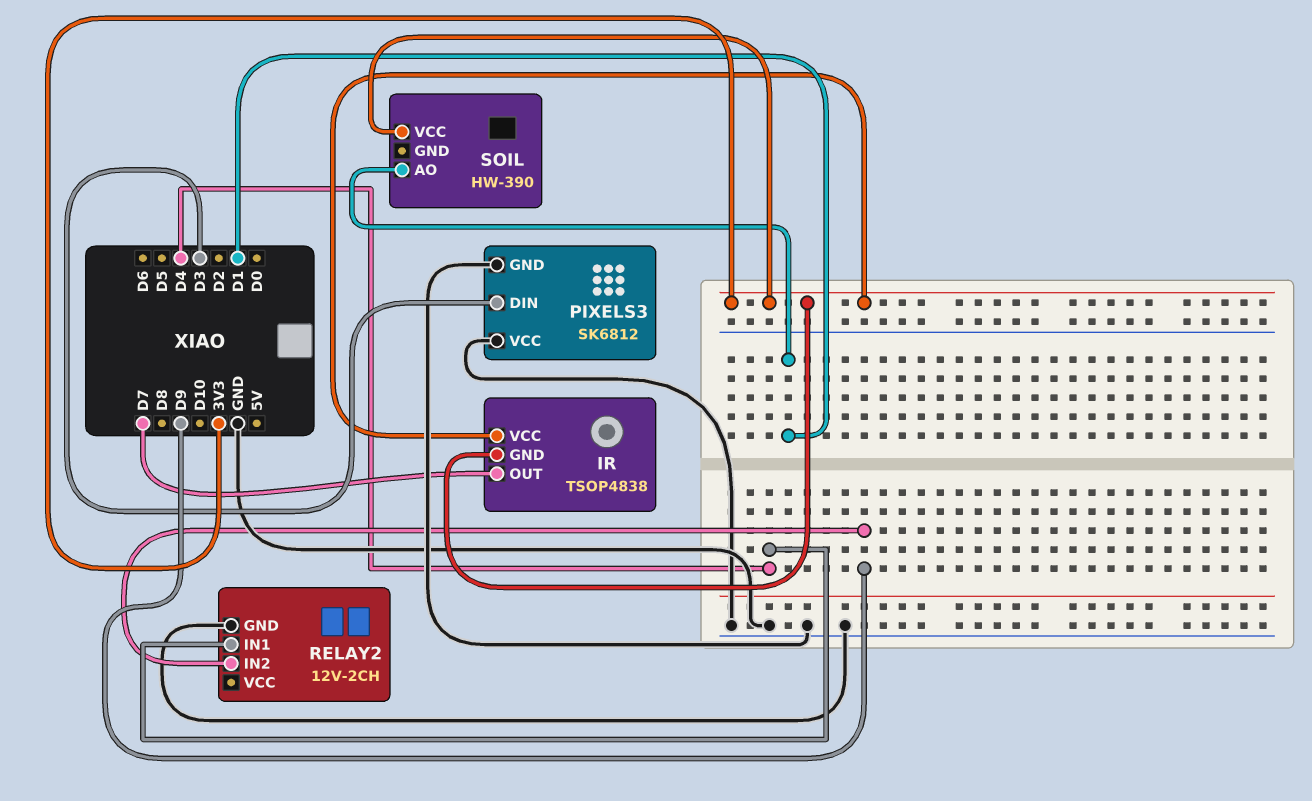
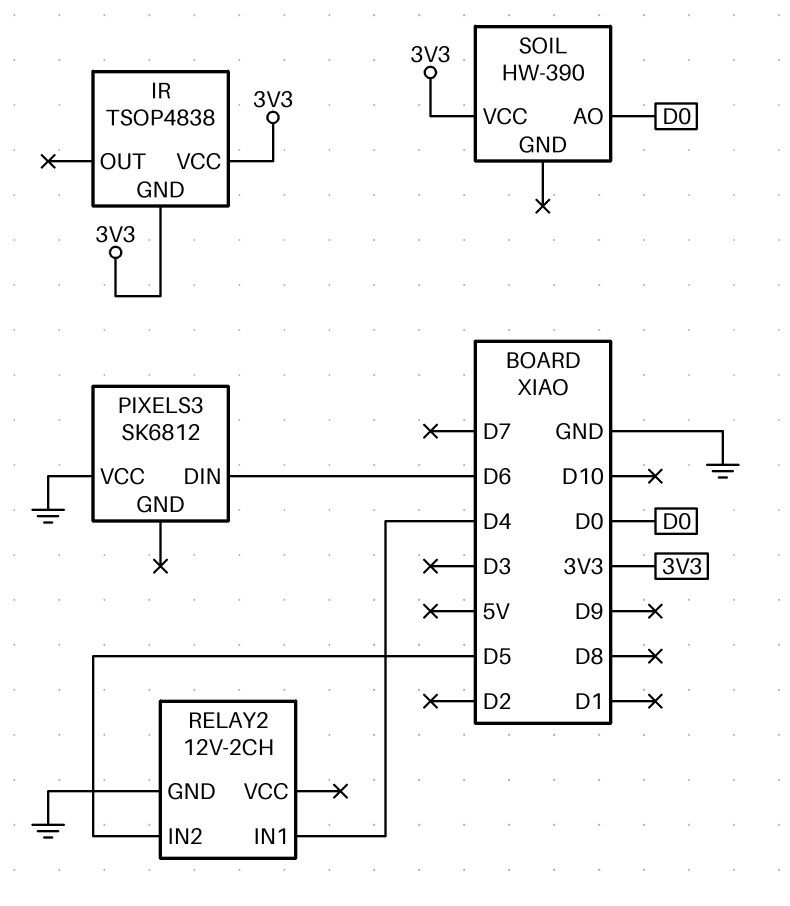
IR pin OUT: D7 -> none
PIXELS3 pin DIN: D3 -> D6
PIXELS3 pin GND: GND -> none
RELAY2 pin IN2: D9 -> D5
SOIL pin AO: D1 -> D0

